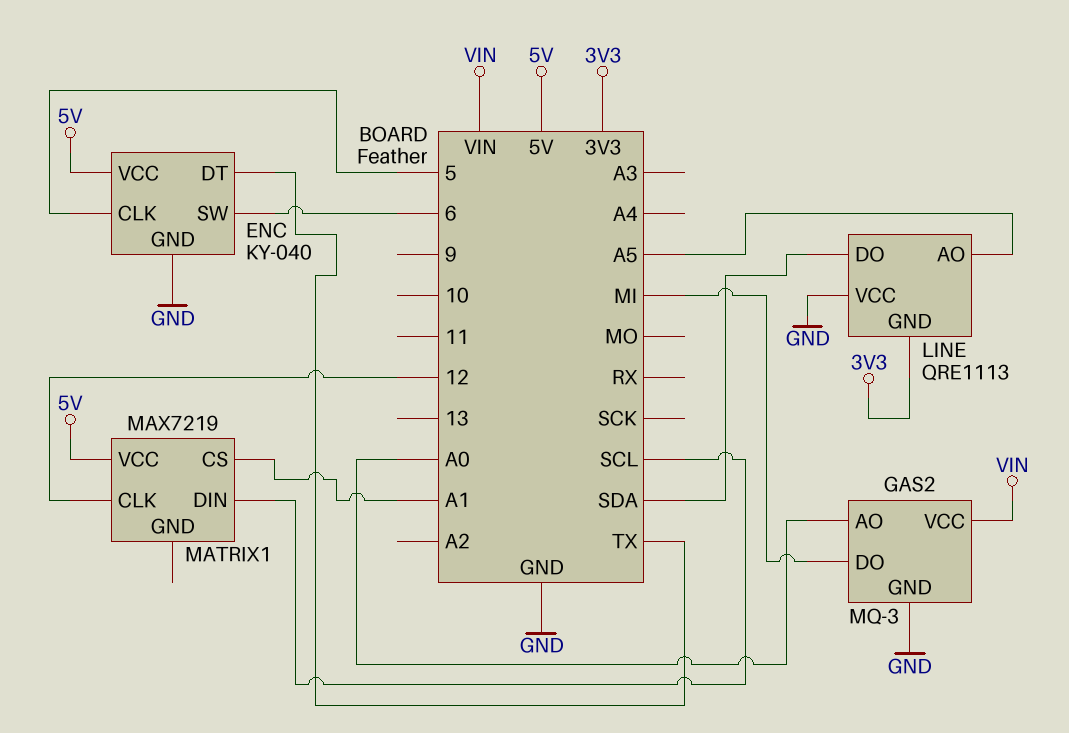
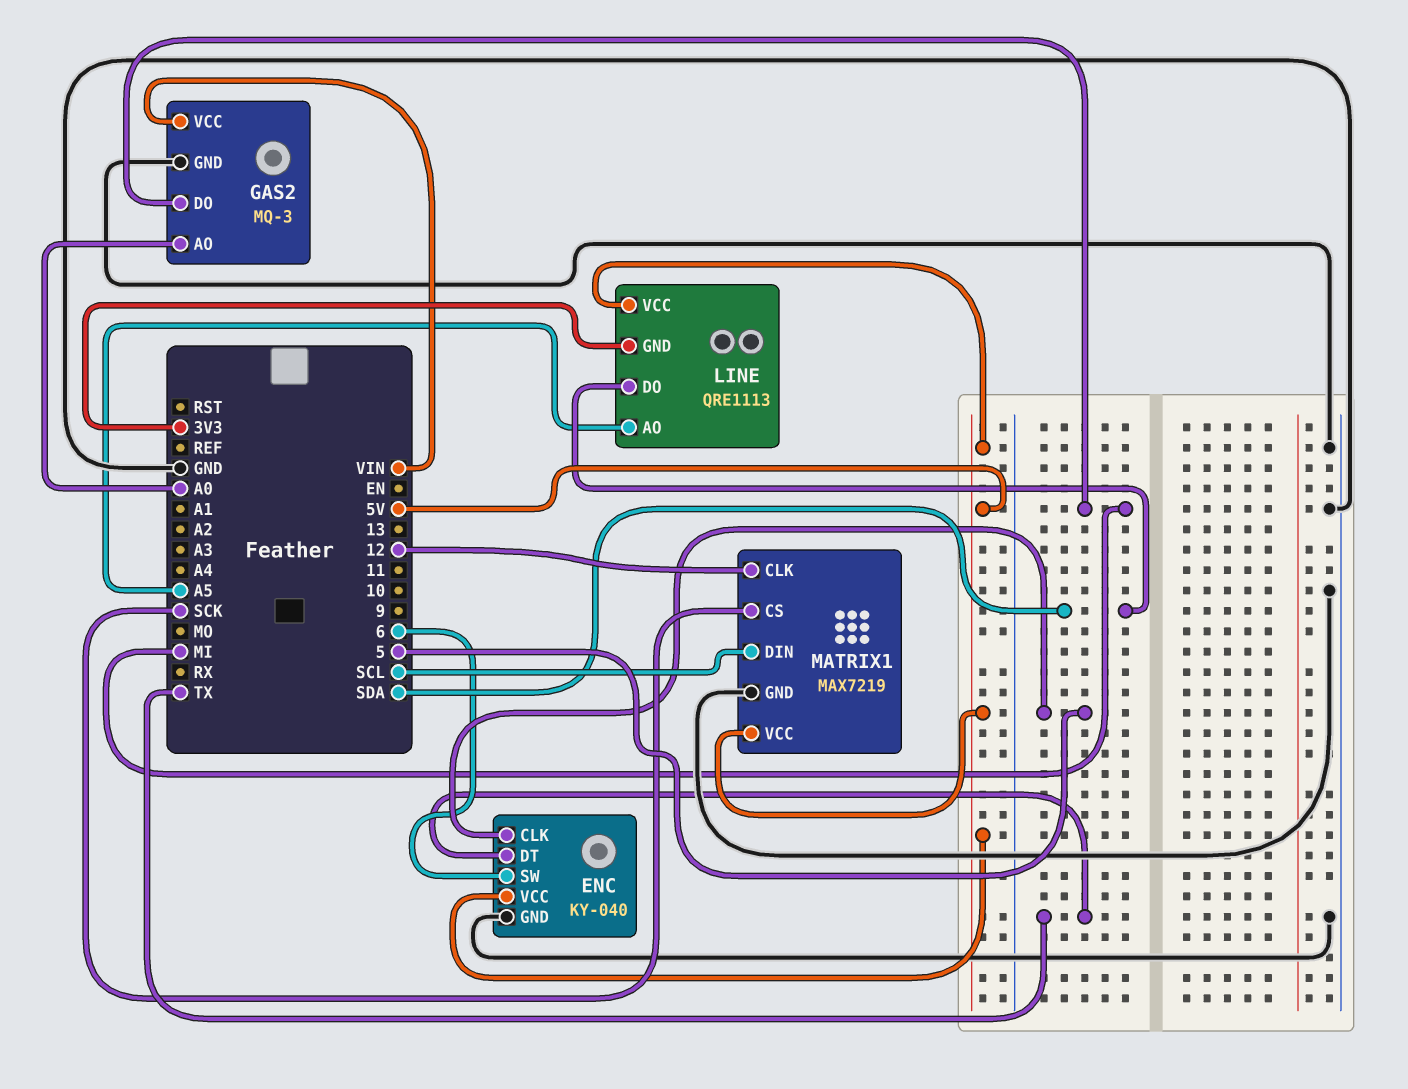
LINE pin VCC: GND -> 5V
MATRIX1 pin CS: A1 -> SCK
MATRIX1 pin GND: none -> GND

